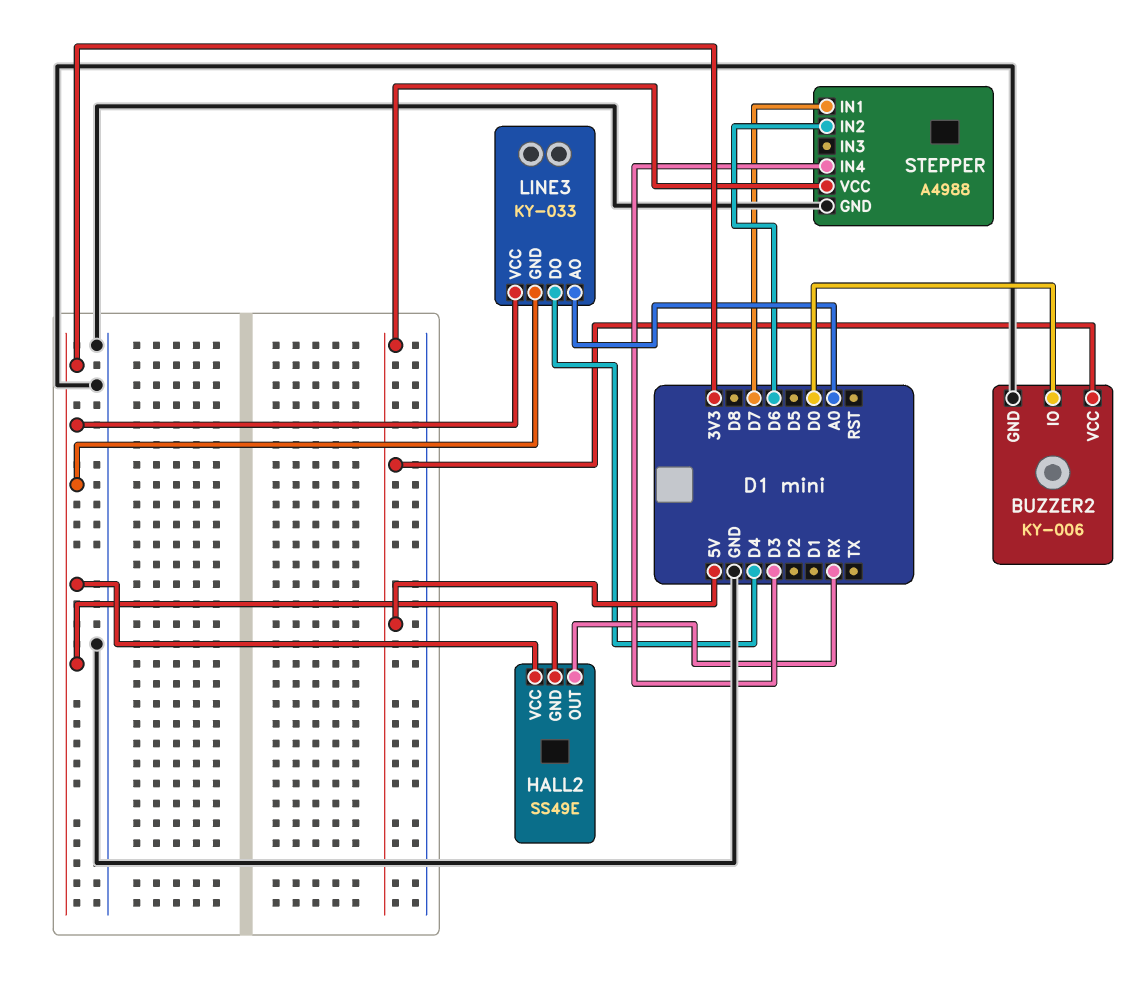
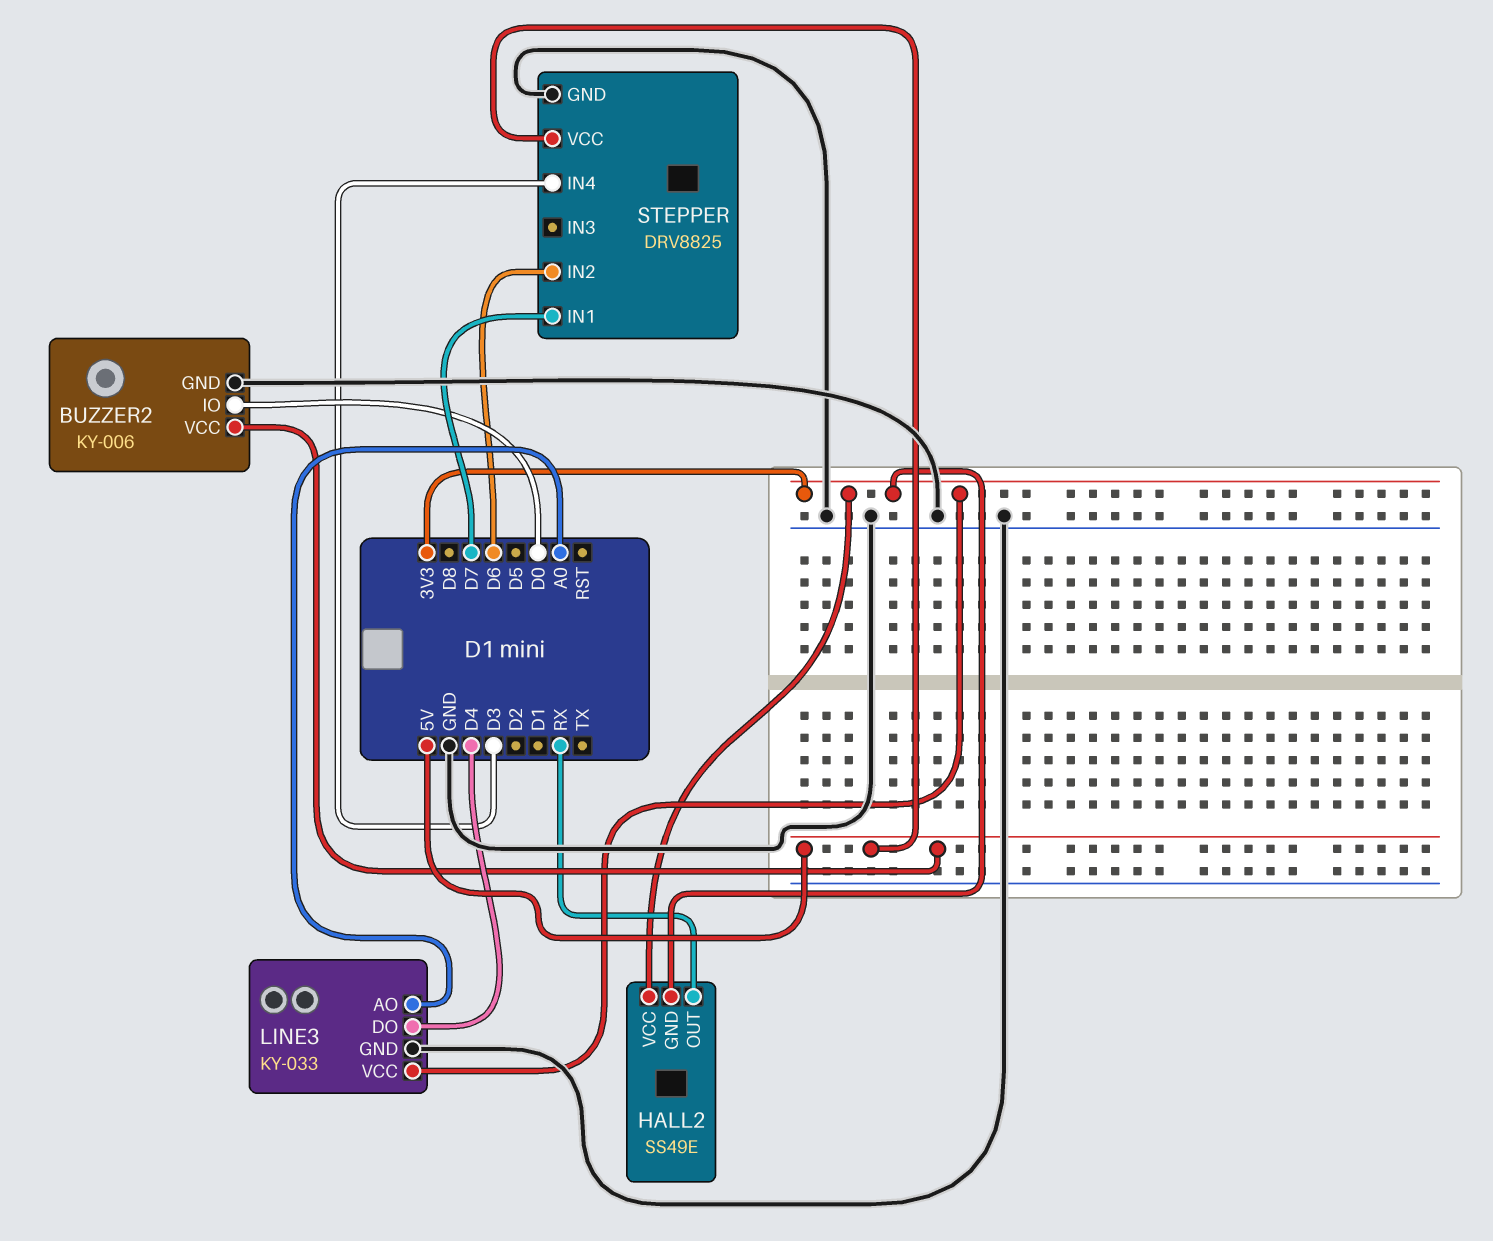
LINE3 pin GND: 3V3 -> GND
STEPPER: A4988 -> DRV8825

